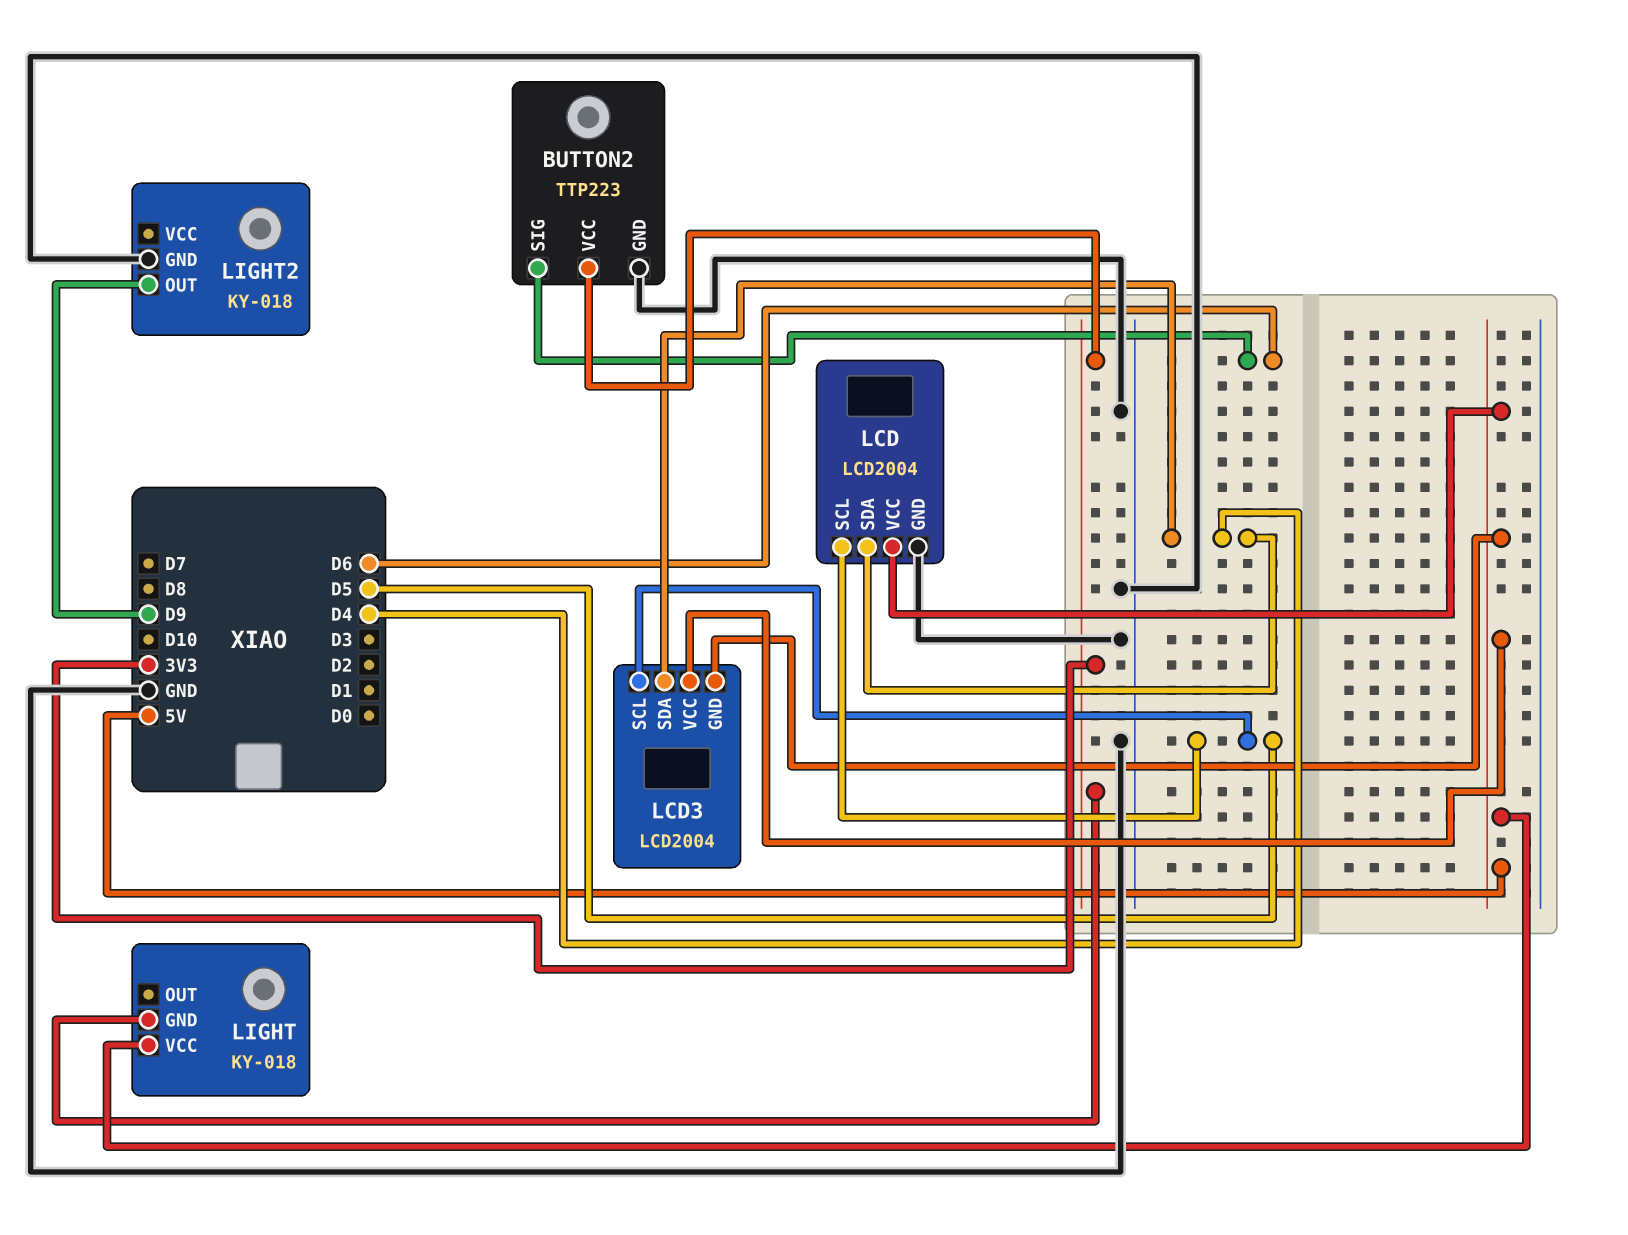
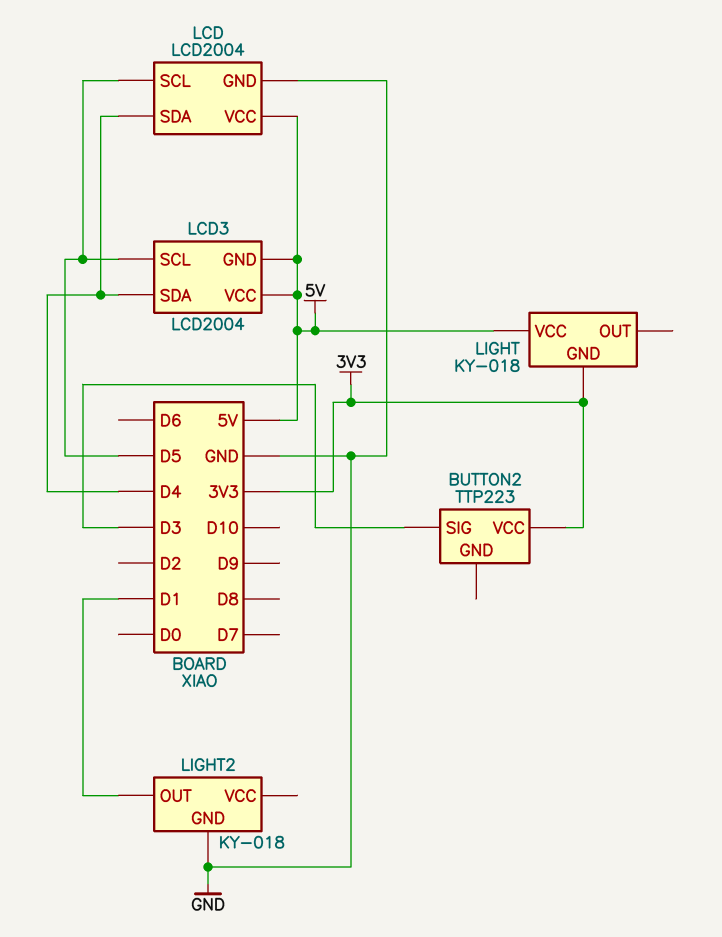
BUTTON2 pin GND: GND -> none
BUTTON2 pin SIG: D6 -> D3
LIGHT2 pin OUT: D9 -> D1

